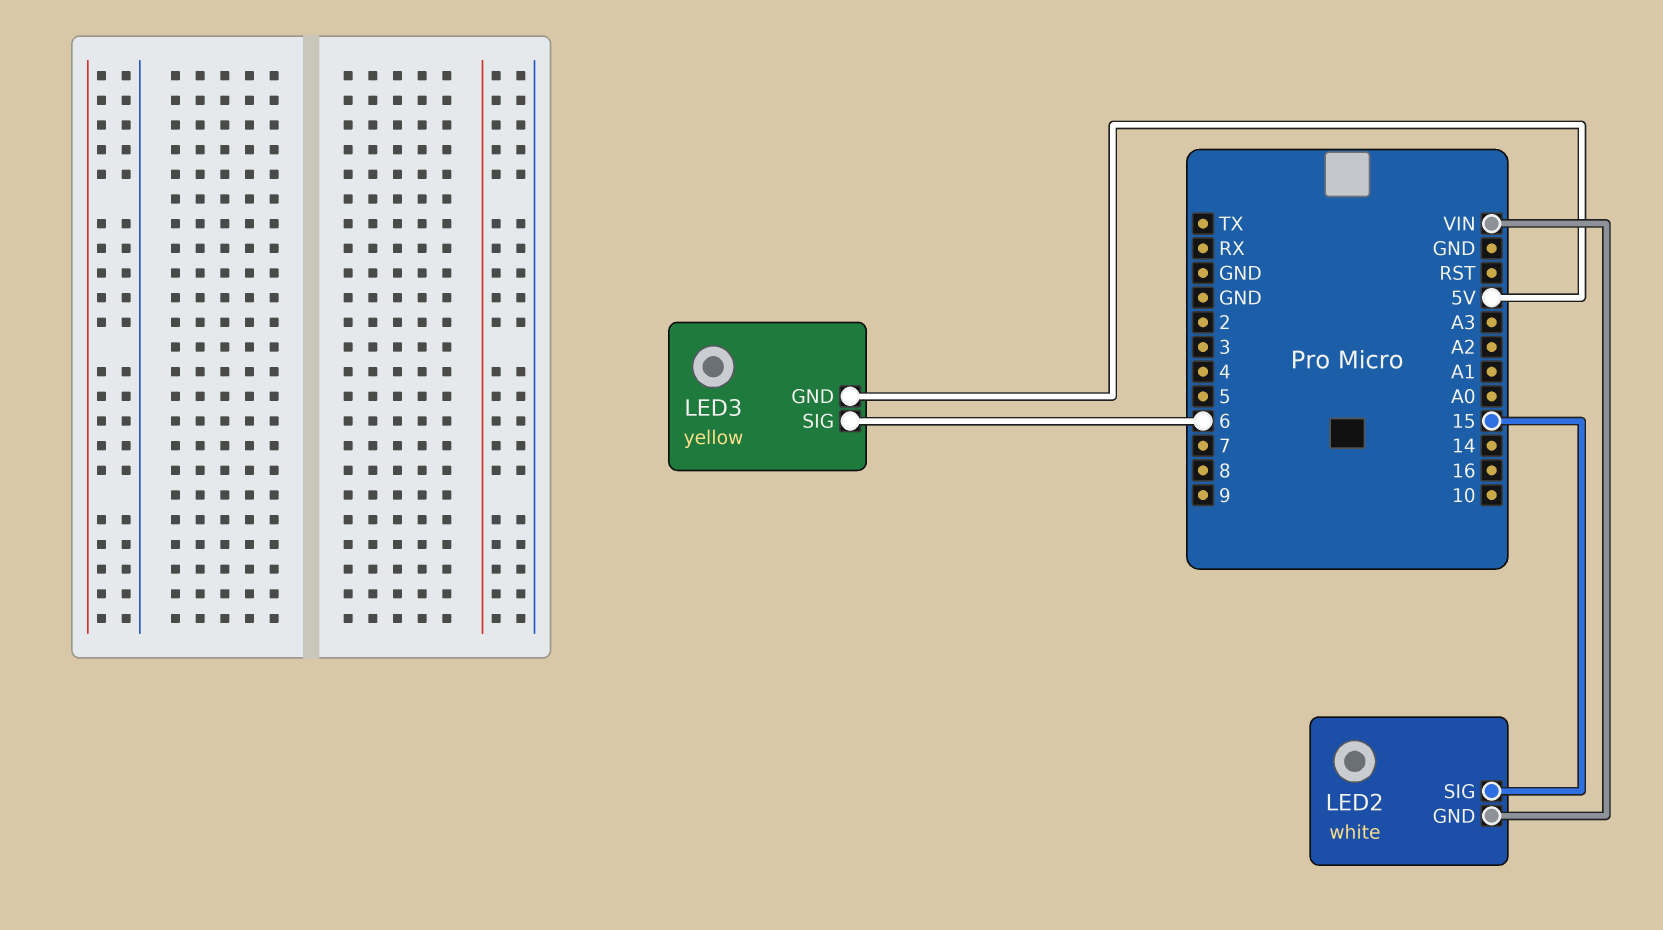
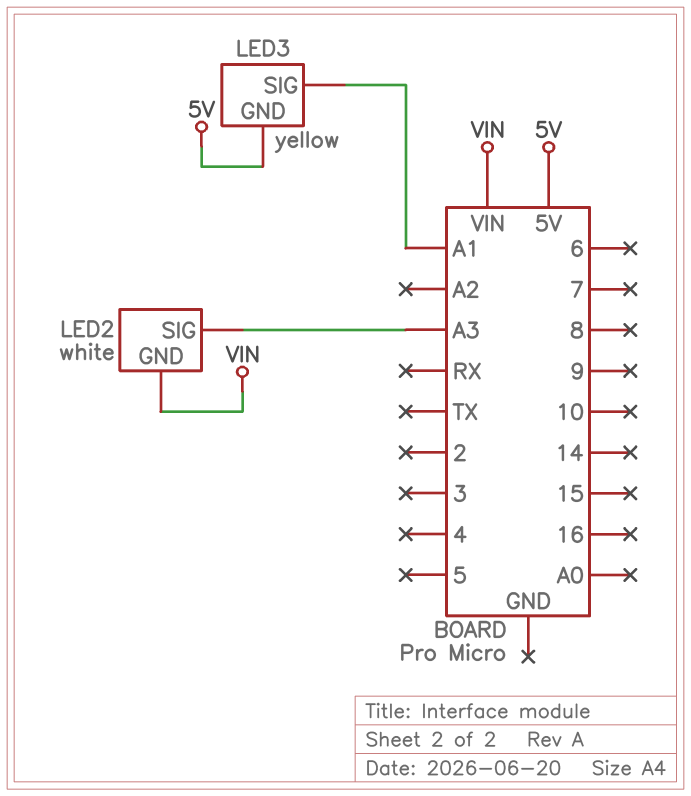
LED2 pin SIG: 15 -> A3
LED3 pin SIG: 6 -> A1

